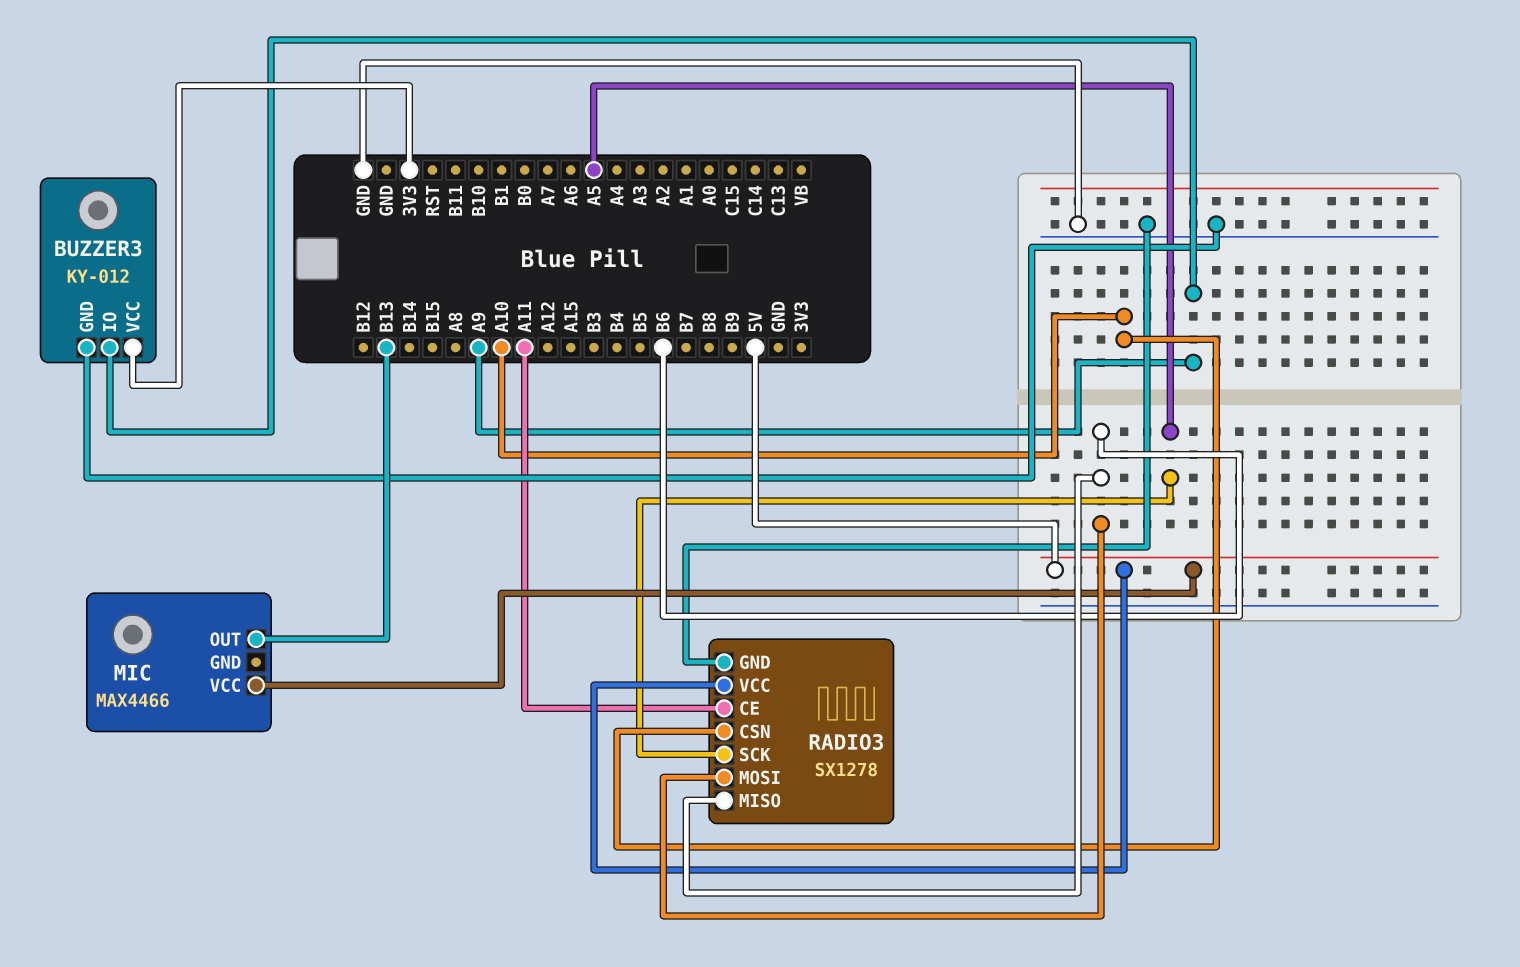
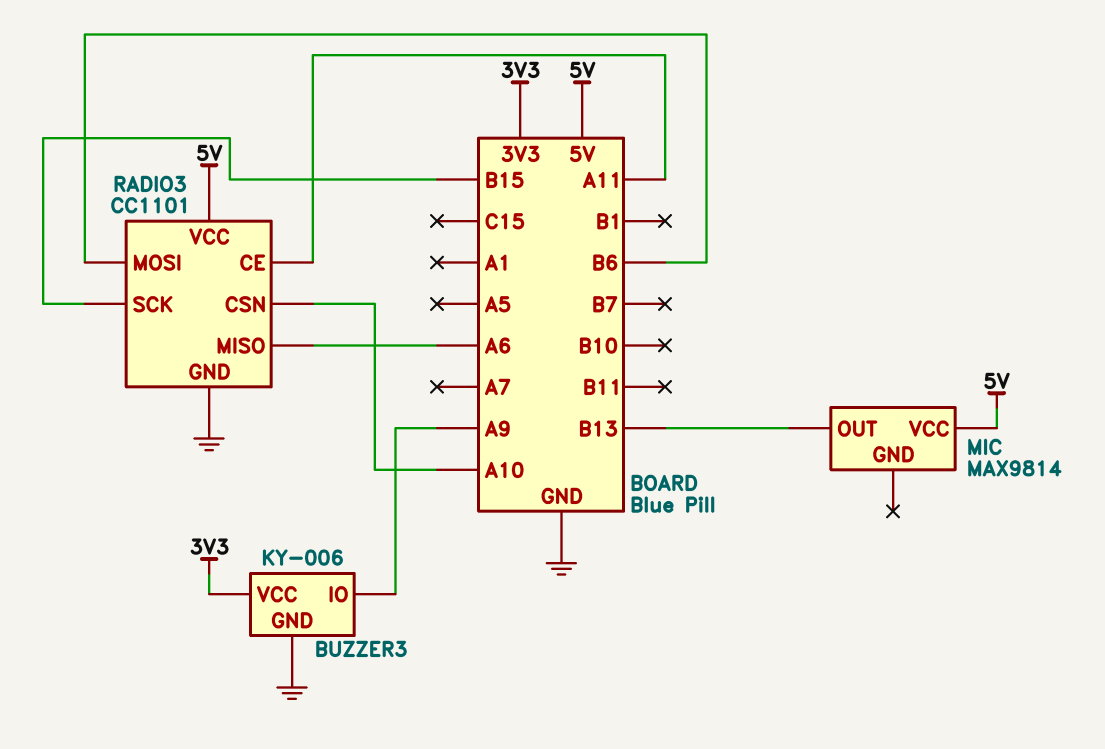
BUZZER3: KY-012 -> KY-006
MIC: MAX4466 -> MAX9814
RADIO3: SX1278 -> CC1101
RADIO3 pin MISO: B6 -> A6
RADIO3 pin SCK: A5 -> B15

